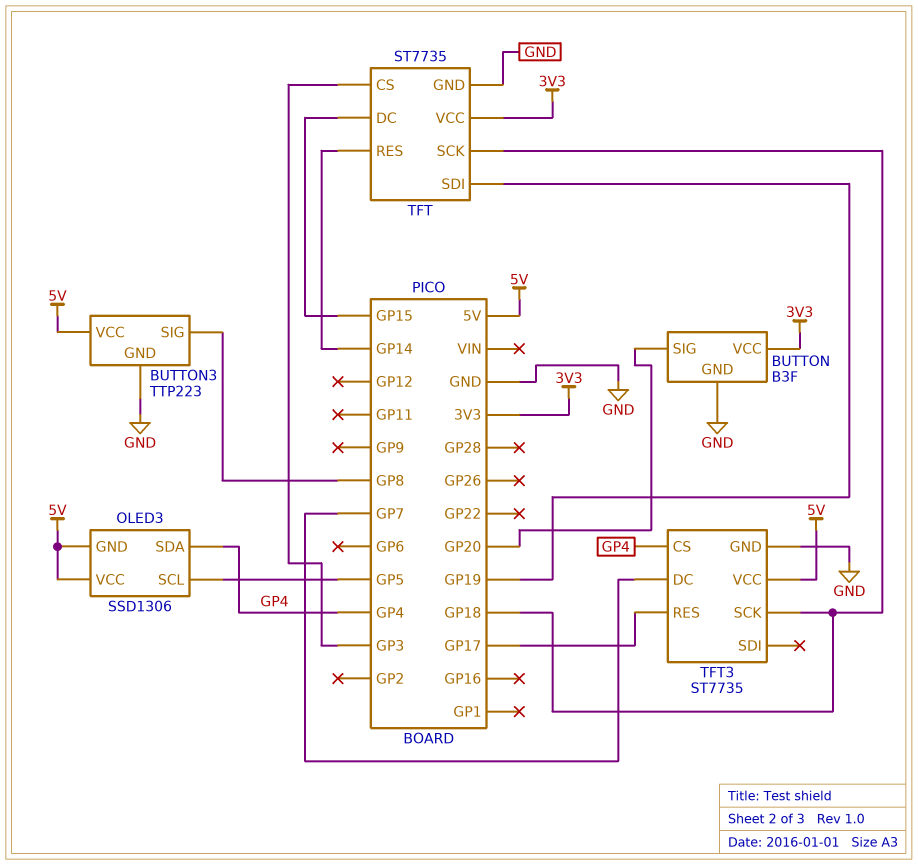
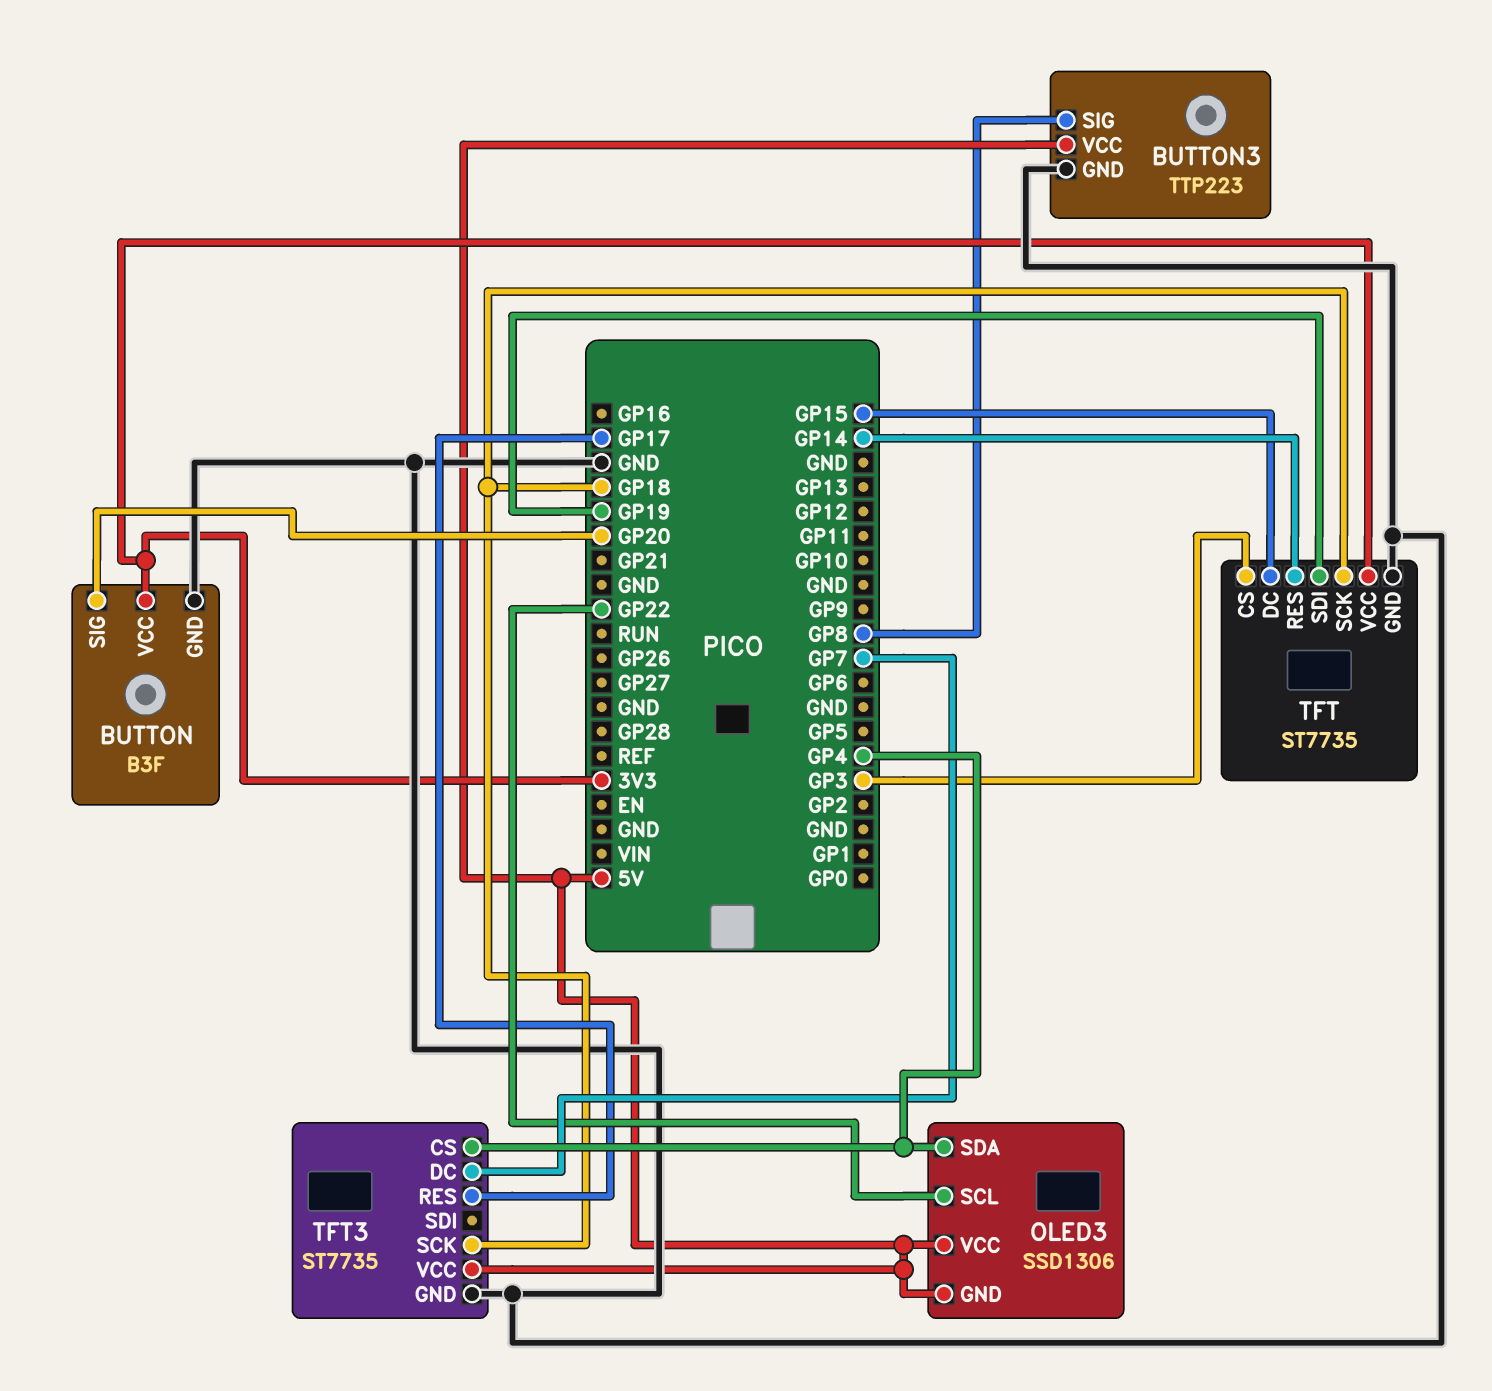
OLED3 pin SCL: GP5 -> GP22

